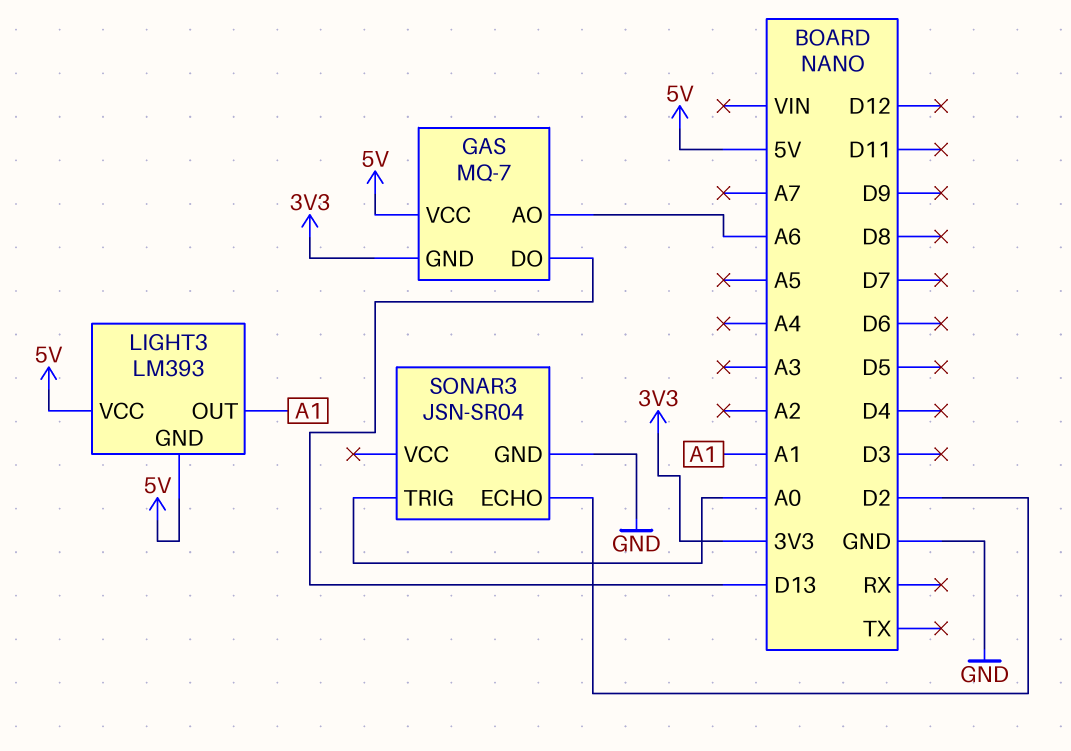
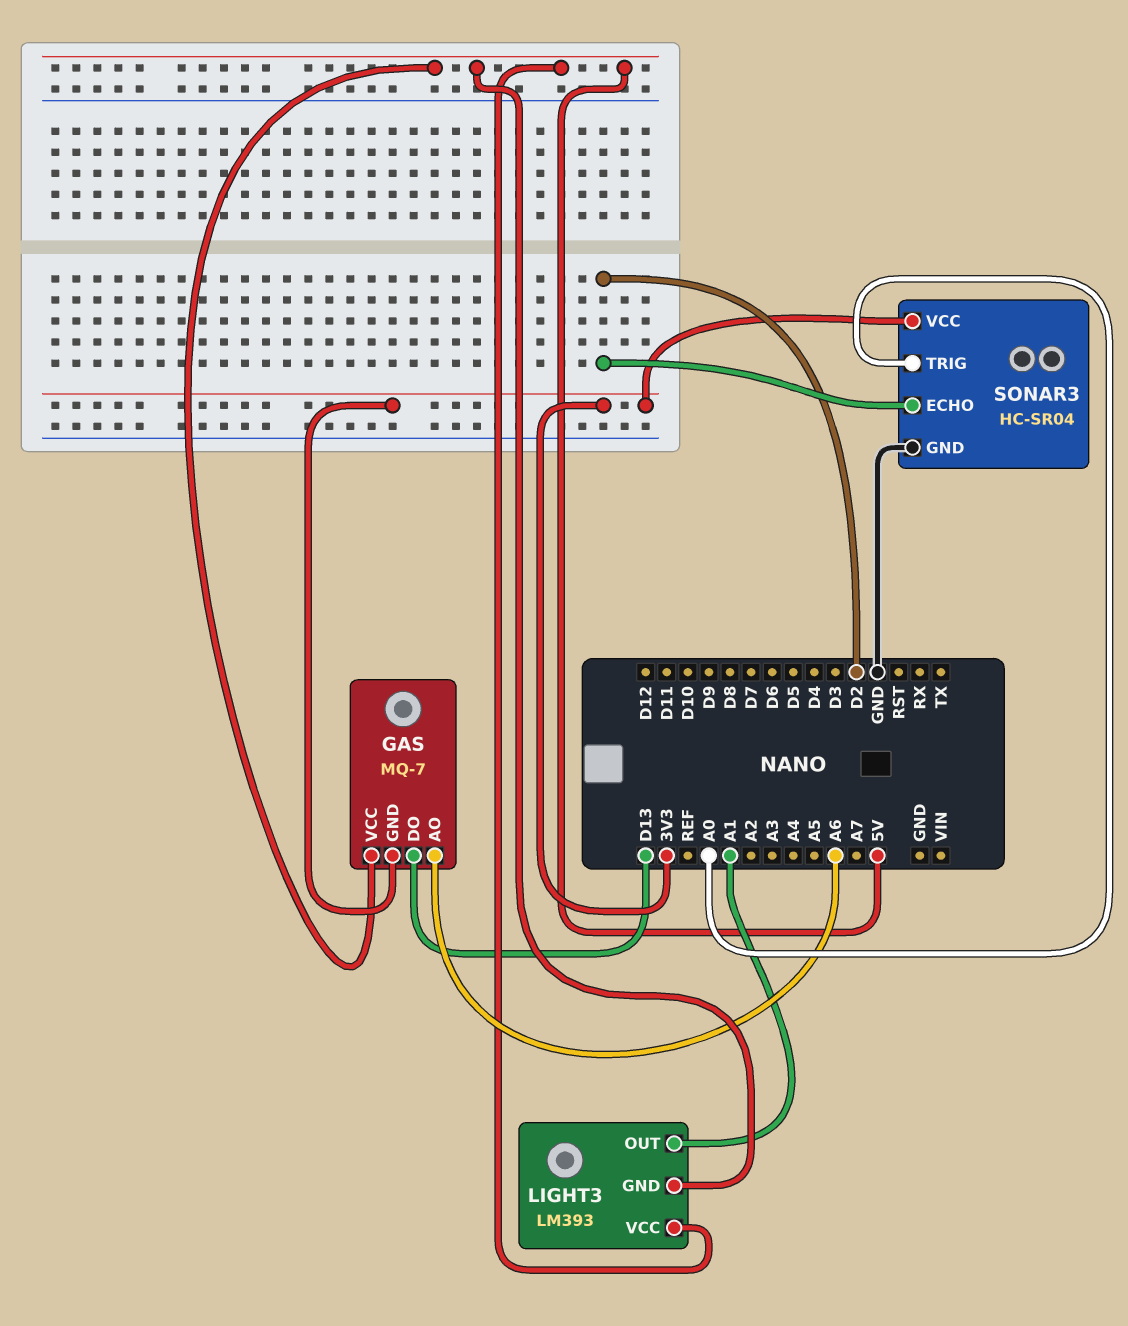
SONAR3: JSN-SR04 -> HC-SR04
SONAR3 pin VCC: none -> 3V3

